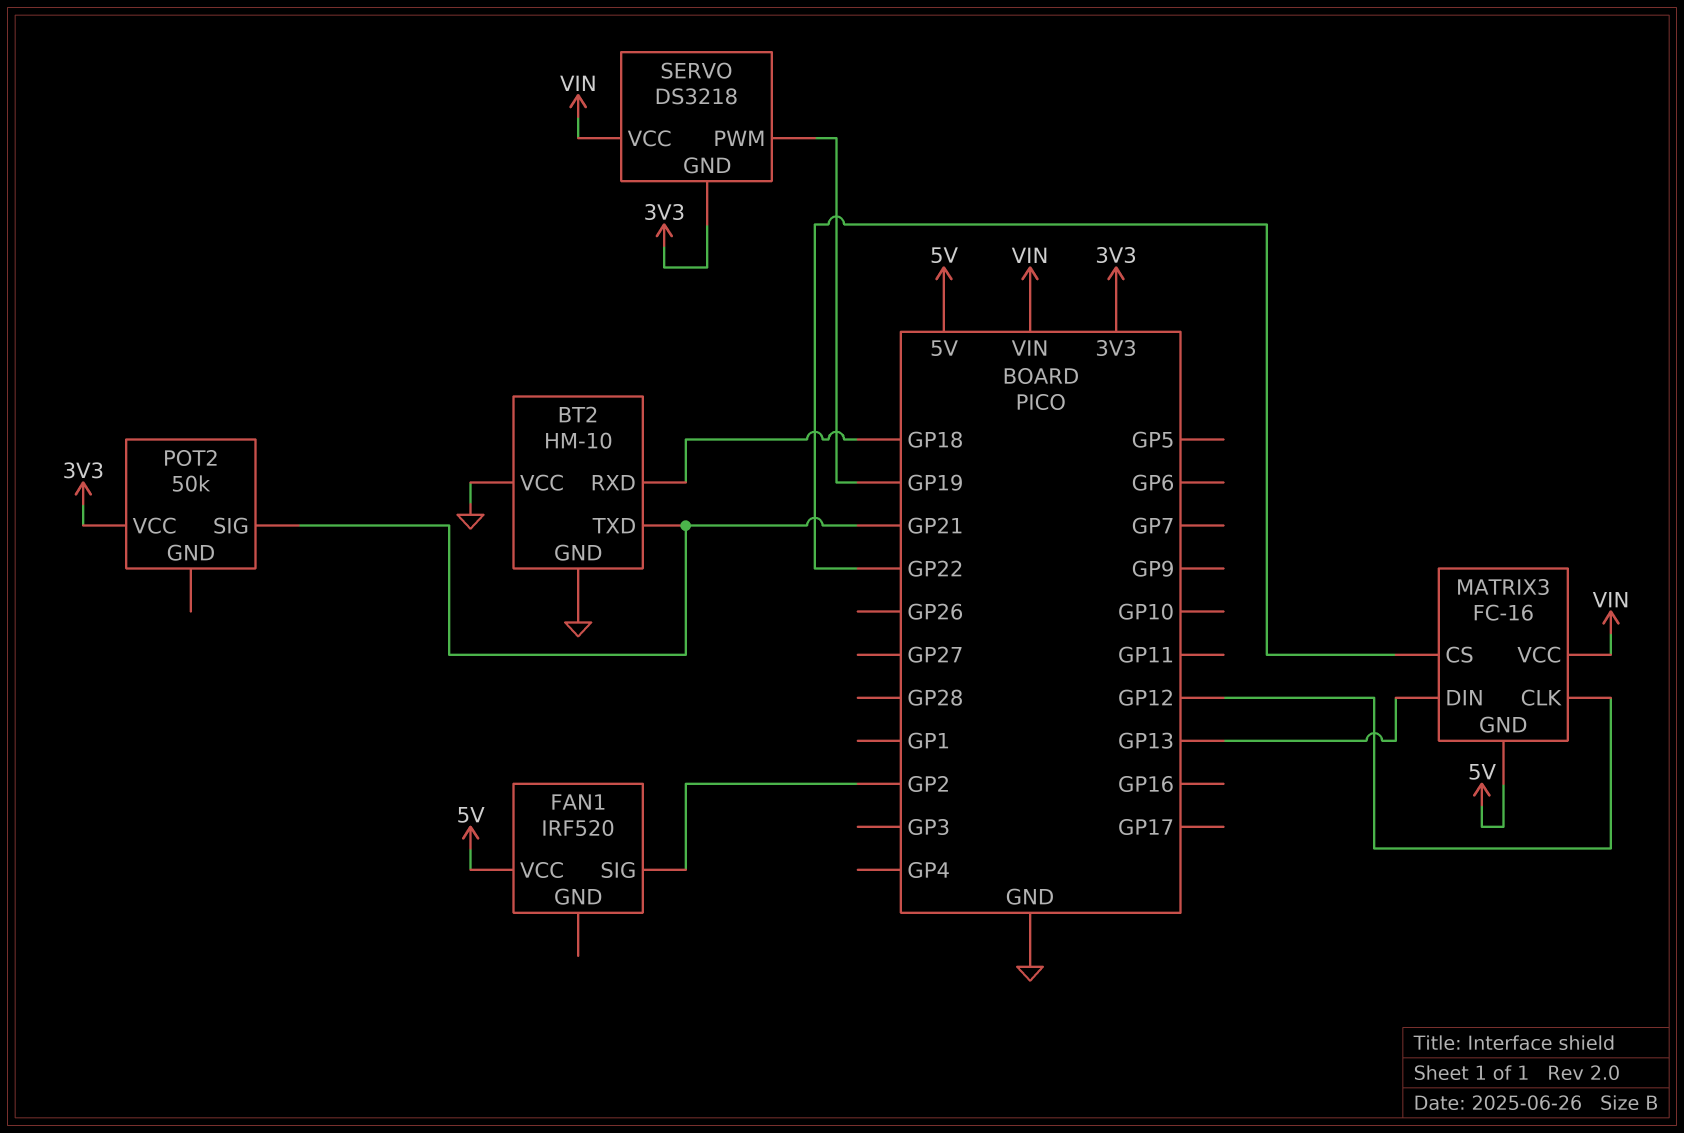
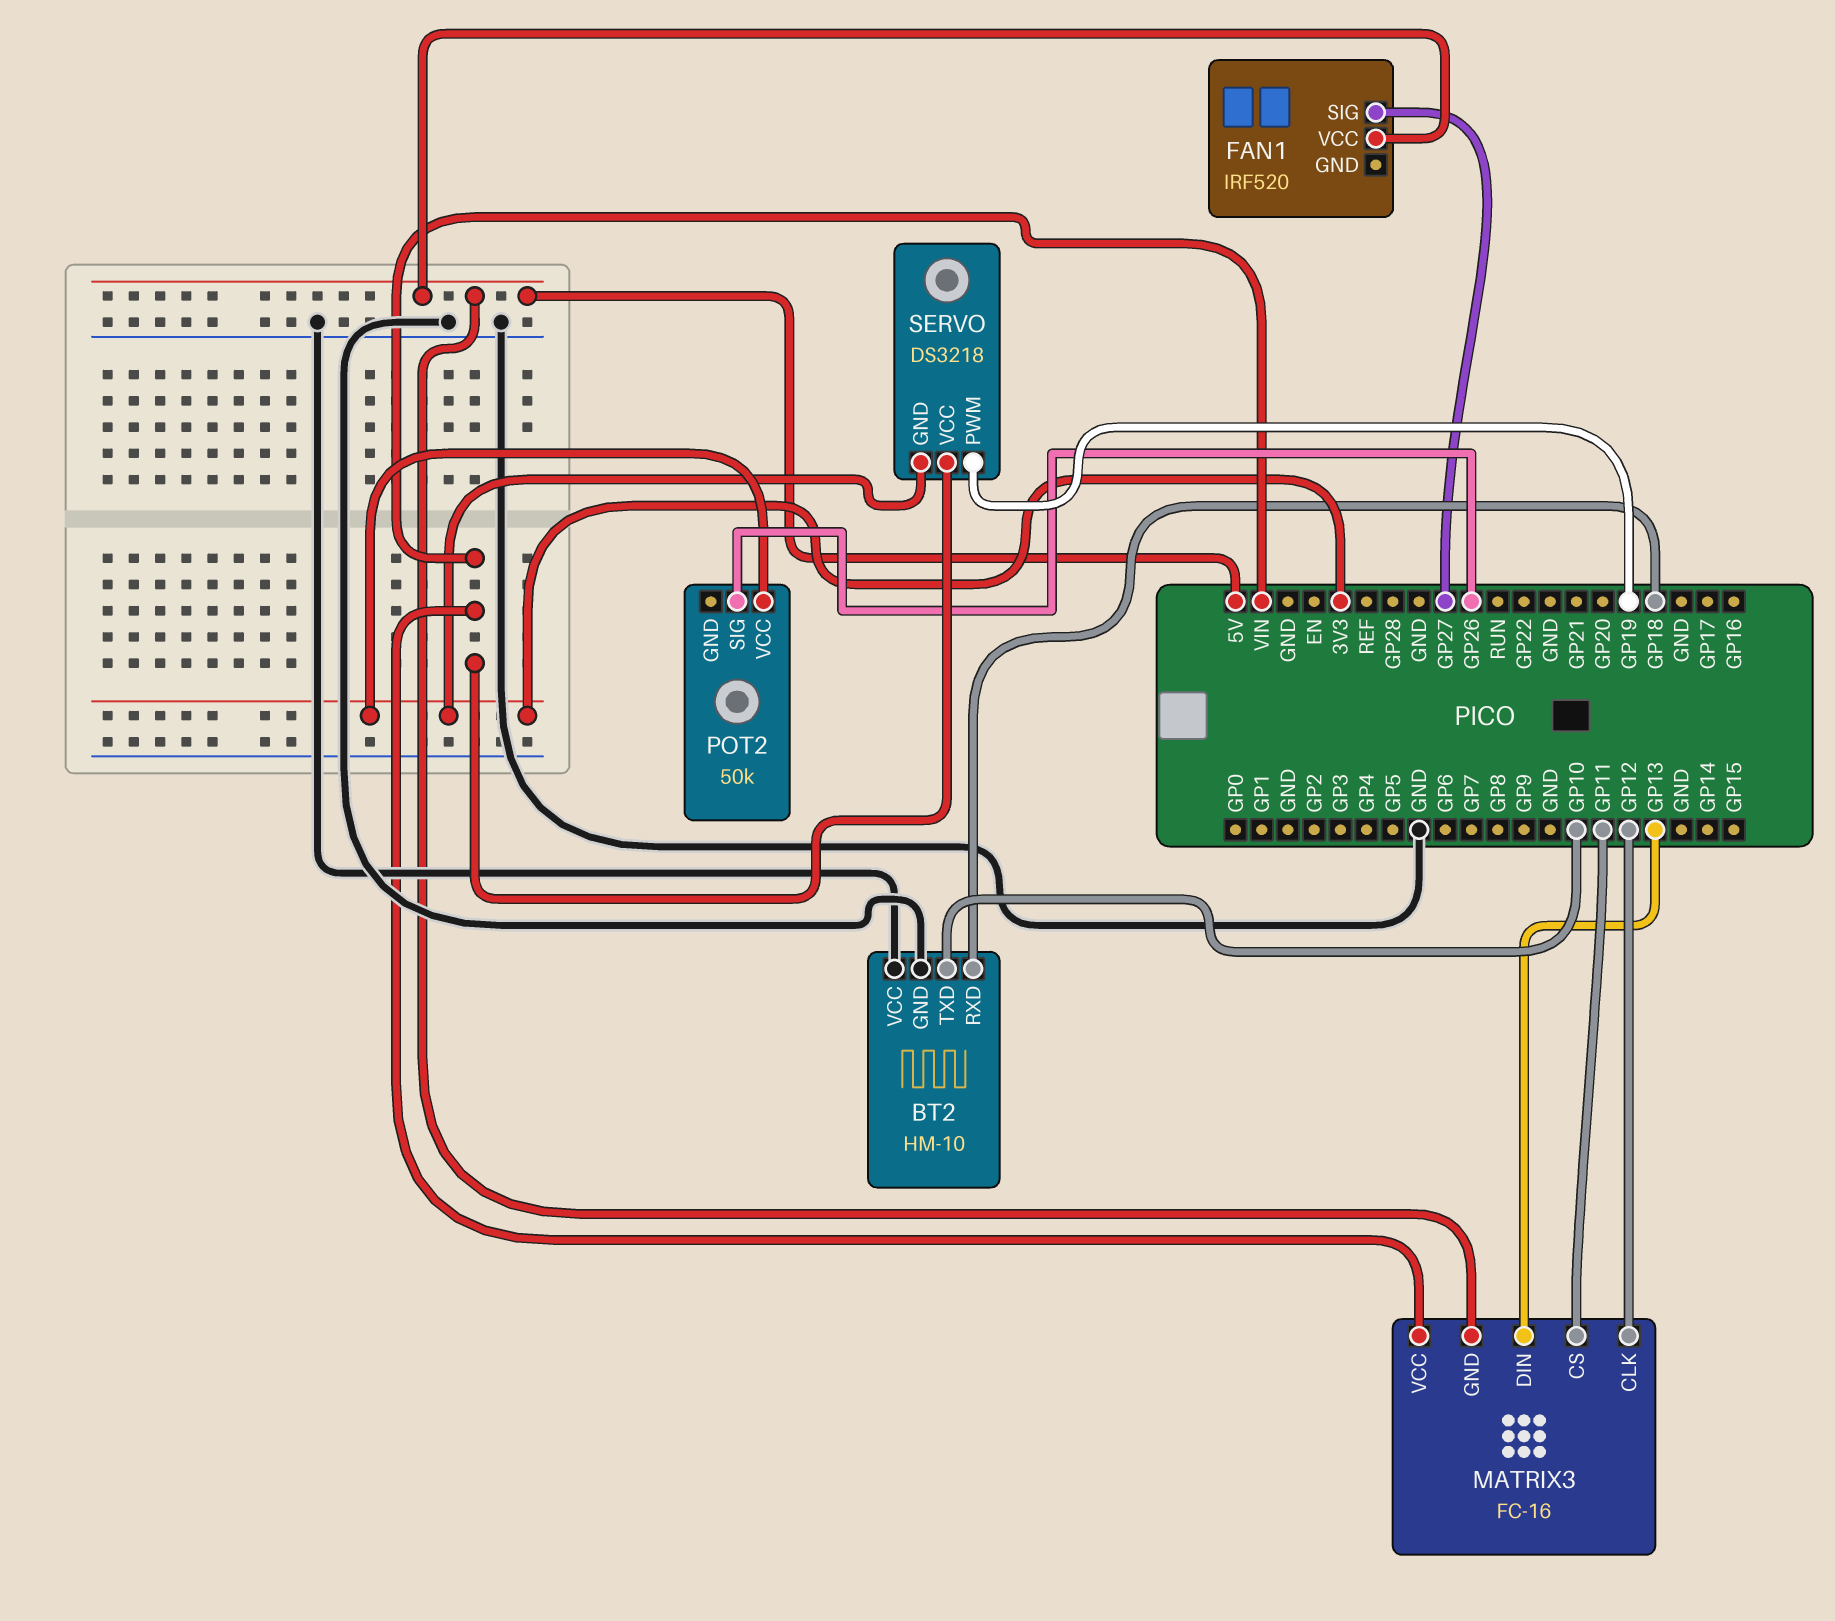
BT2 pin TXD: GP21 -> GP10
FAN1 pin SIG: GP2 -> GP27
MATRIX3 pin CS: GP22 -> GP11
POT2 pin SIG: GP21 -> GP26

